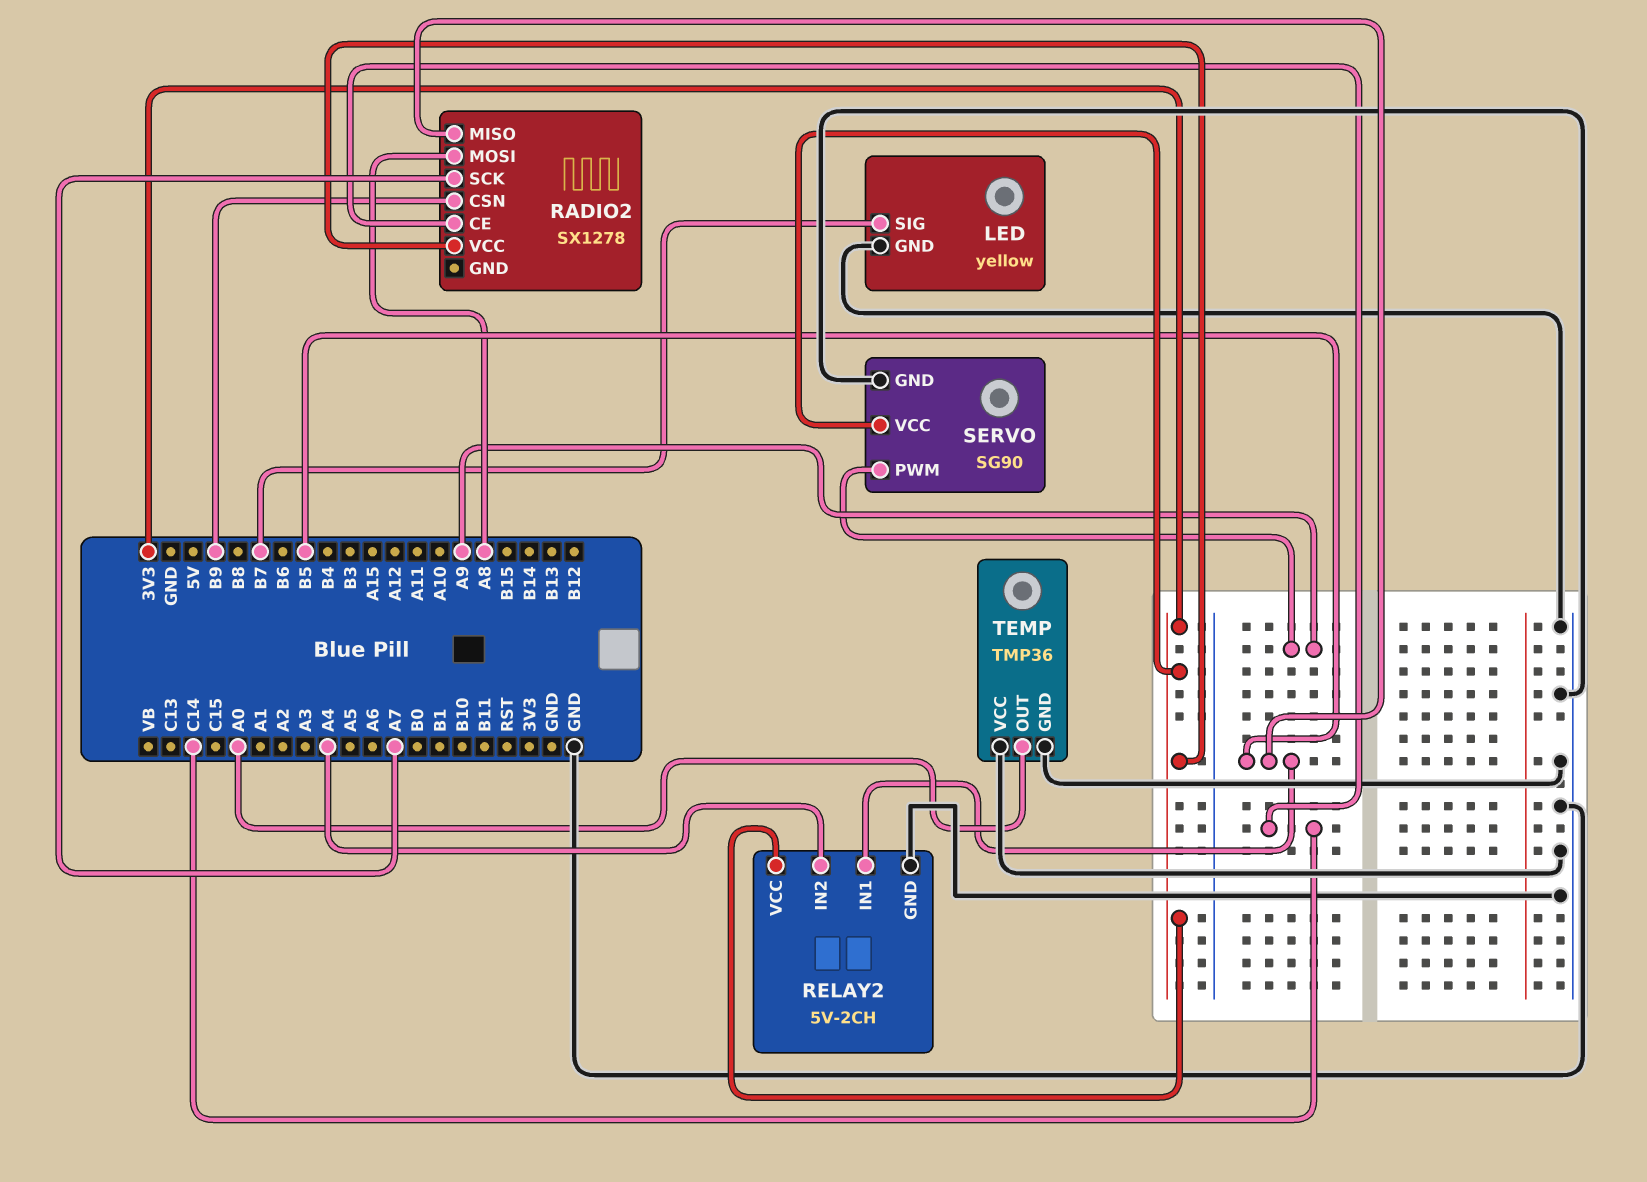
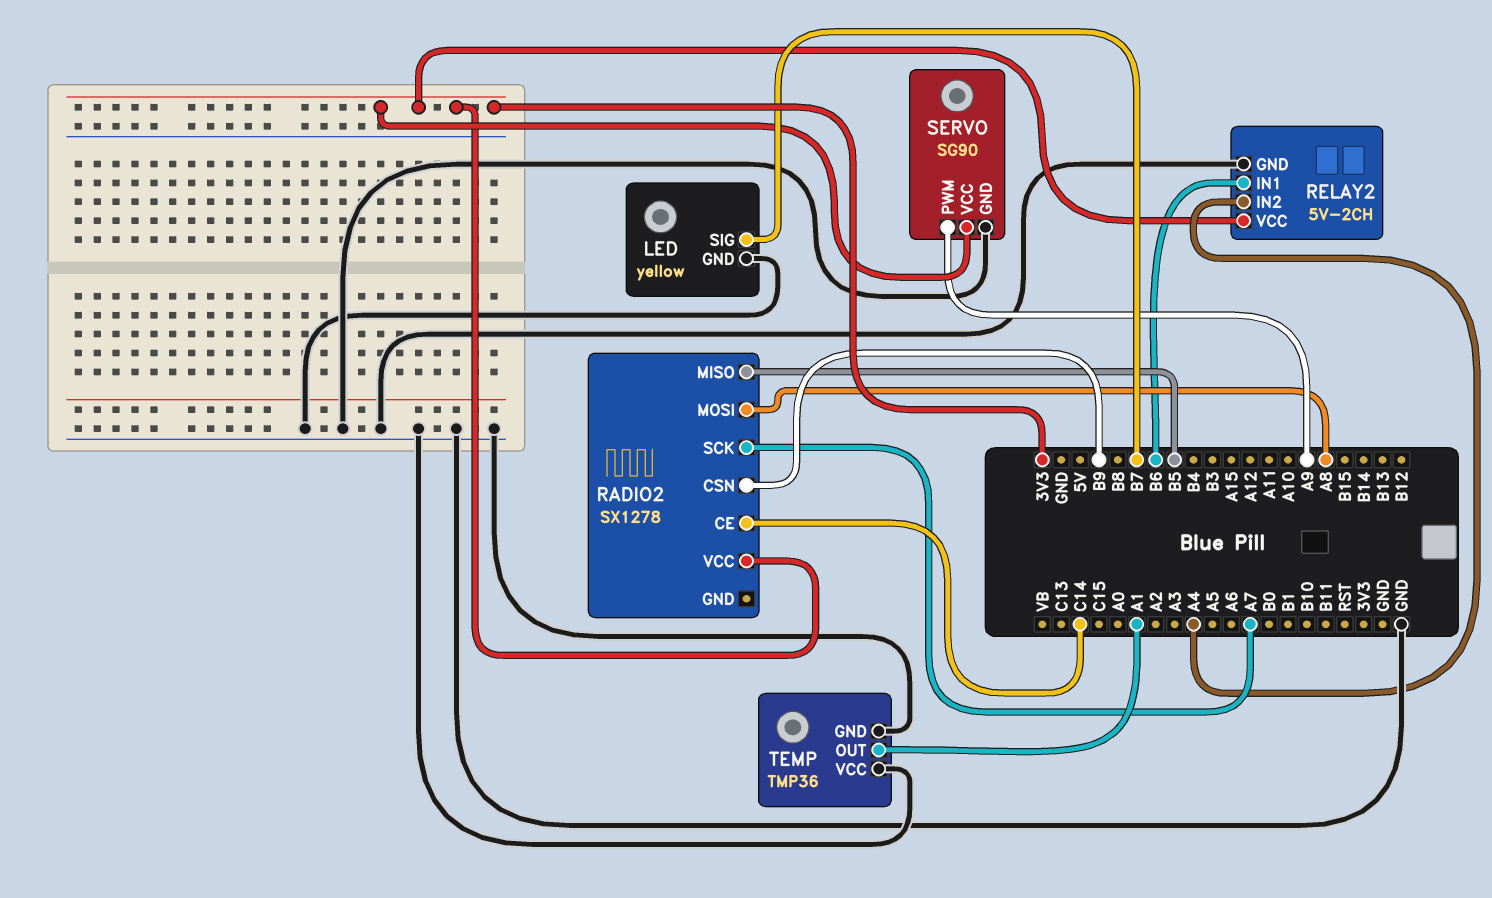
RELAY2 pin IN1: B5 -> B6
TEMP pin OUT: A0 -> A1

